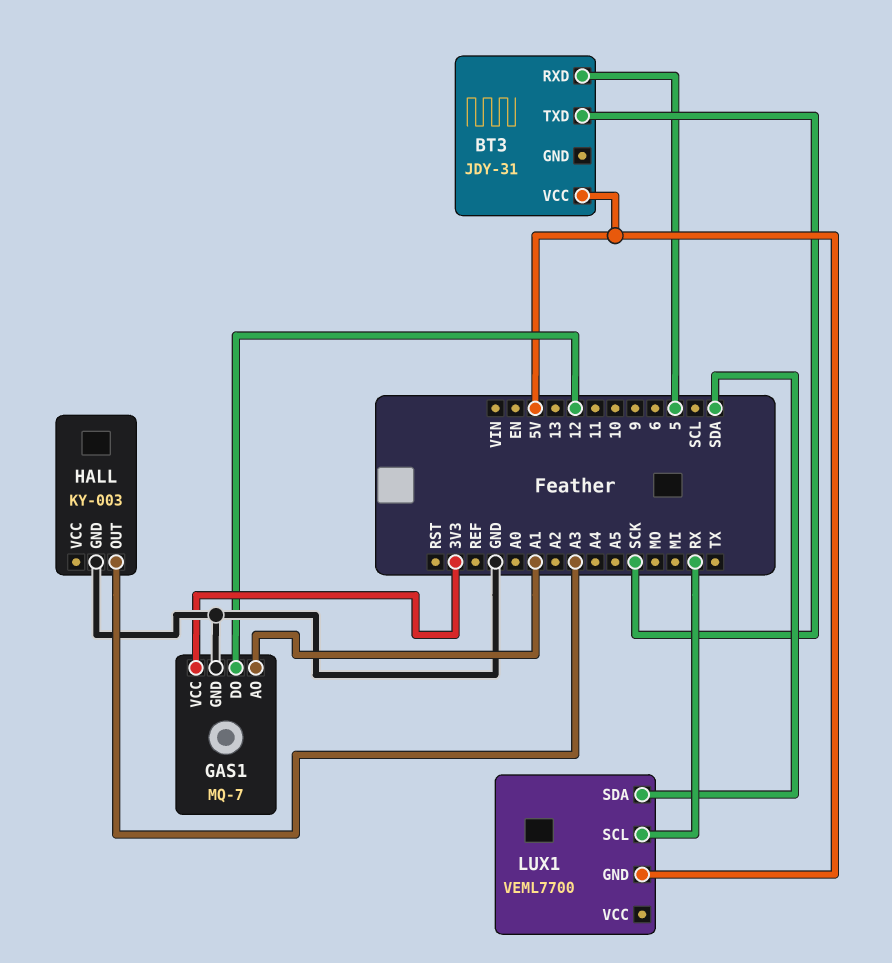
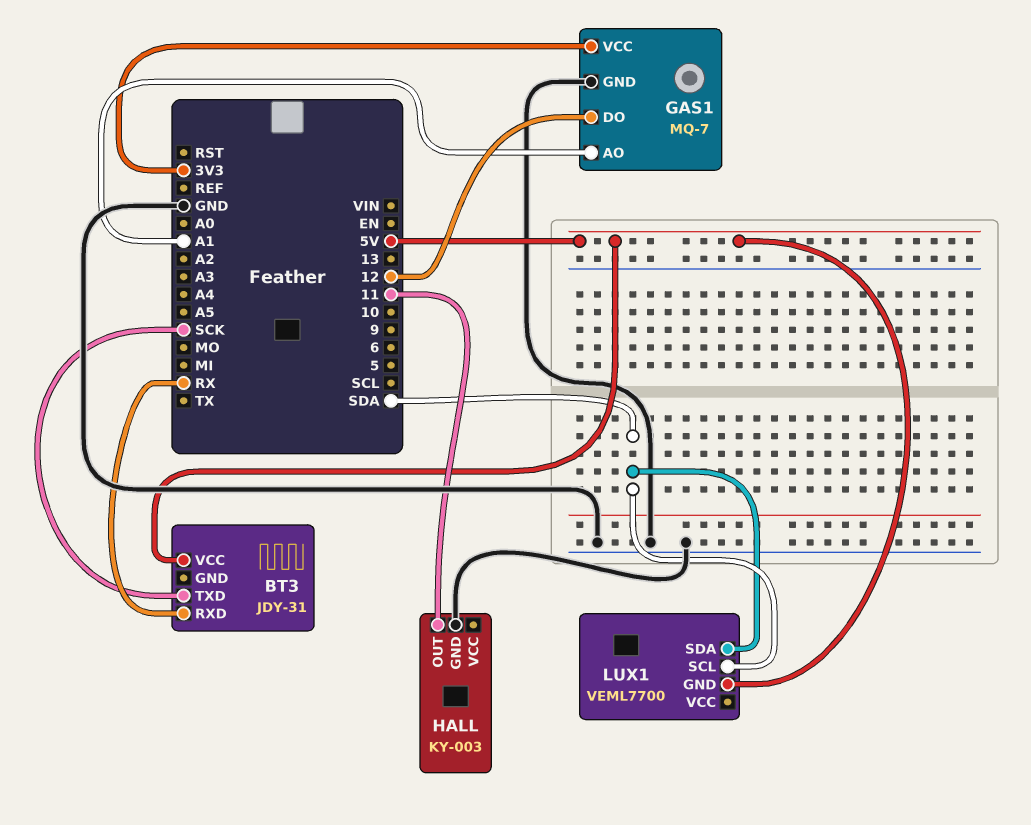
BT3 pin RXD: 5 -> RX
HALL pin OUT: A3 -> 11
LUX1 pin SCL: RX -> SDA

